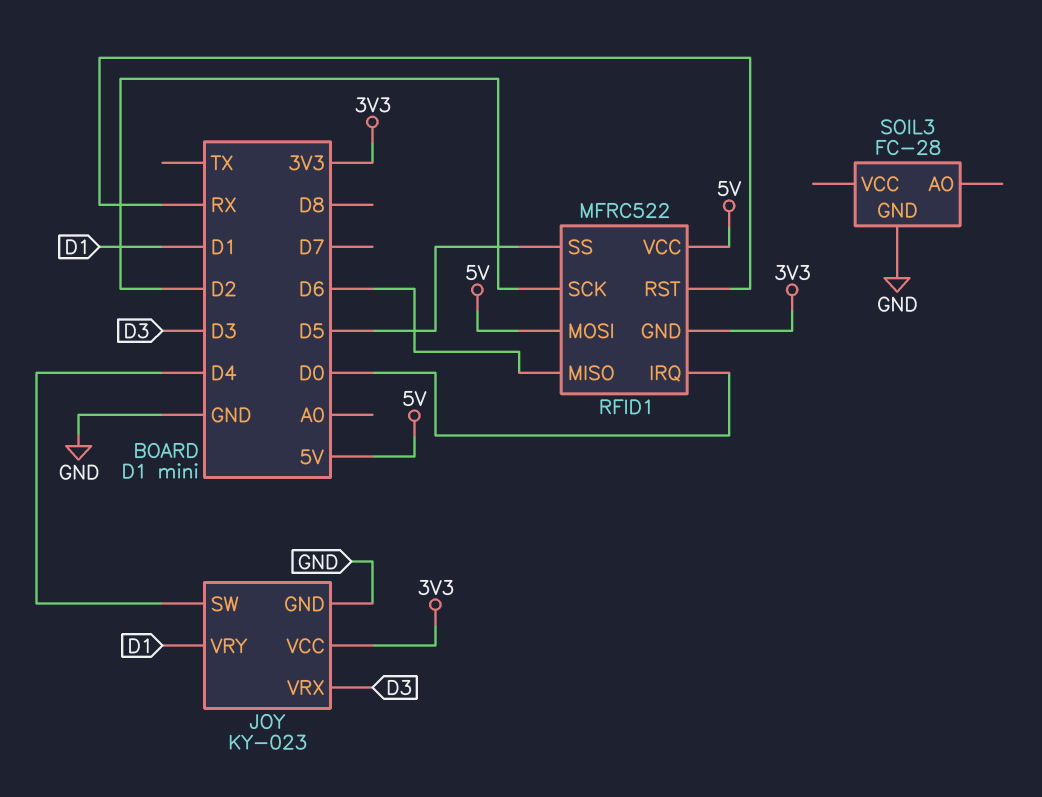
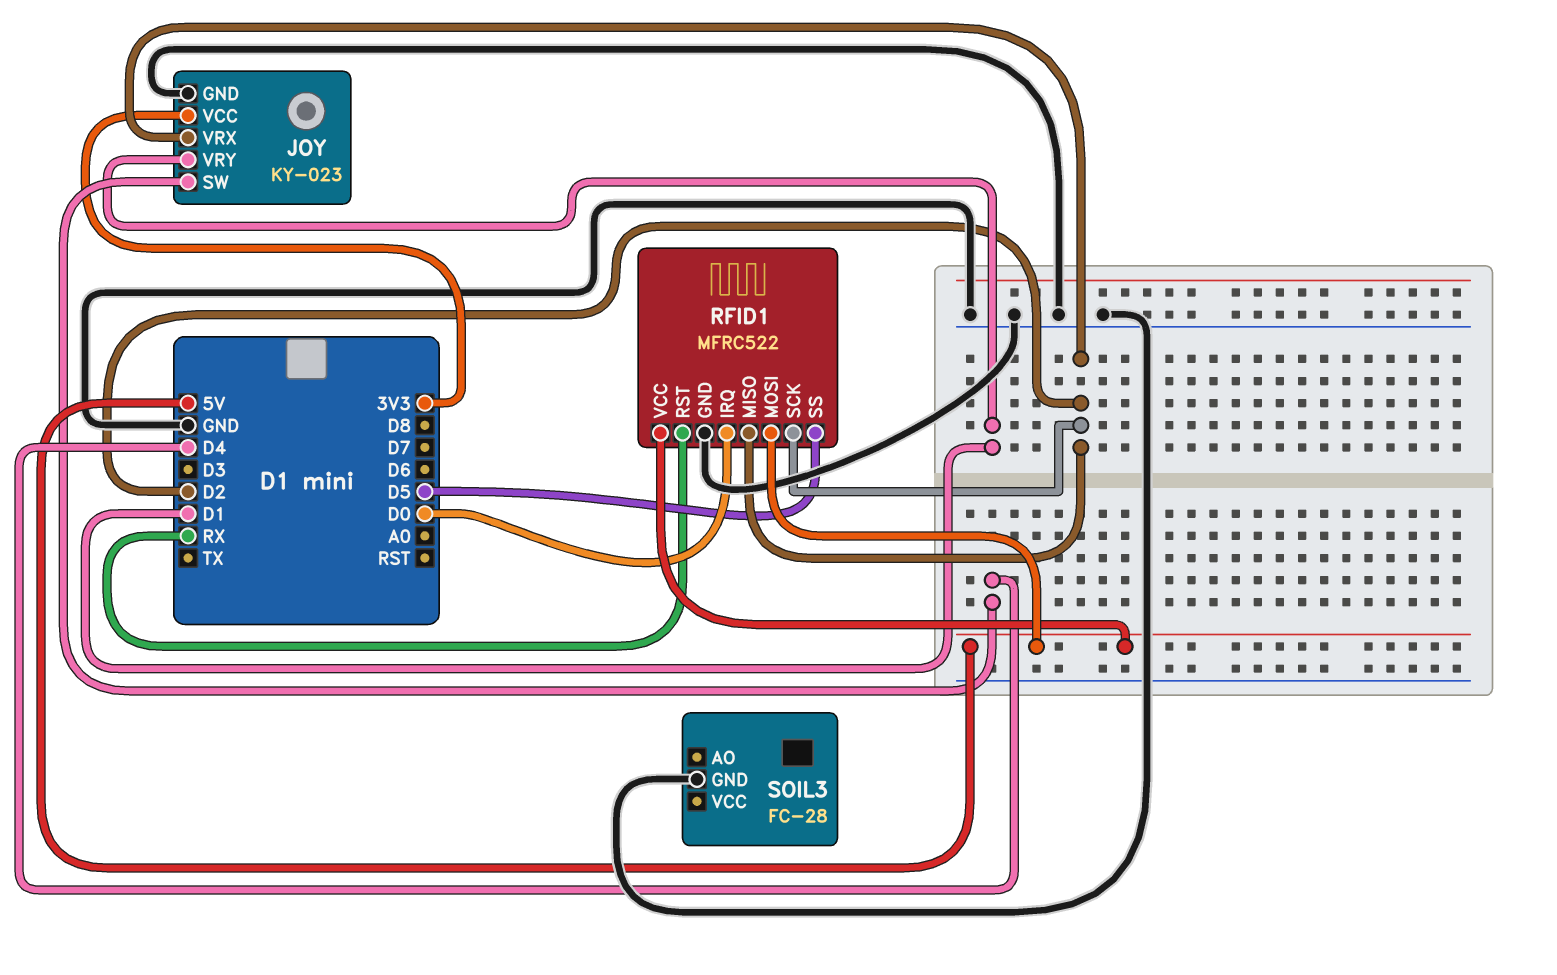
JOY pin VRX: D3 -> D2
RFID1 pin GND: 3V3 -> GND
RFID1 pin MISO: D6 -> D2

